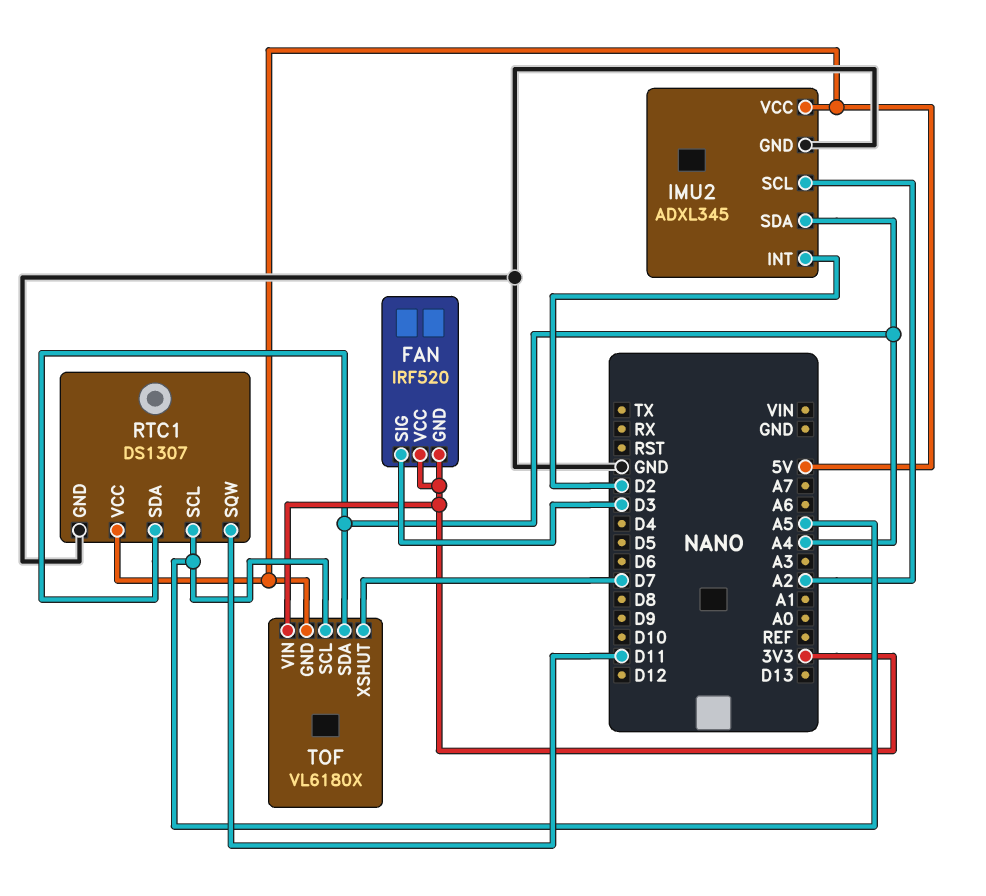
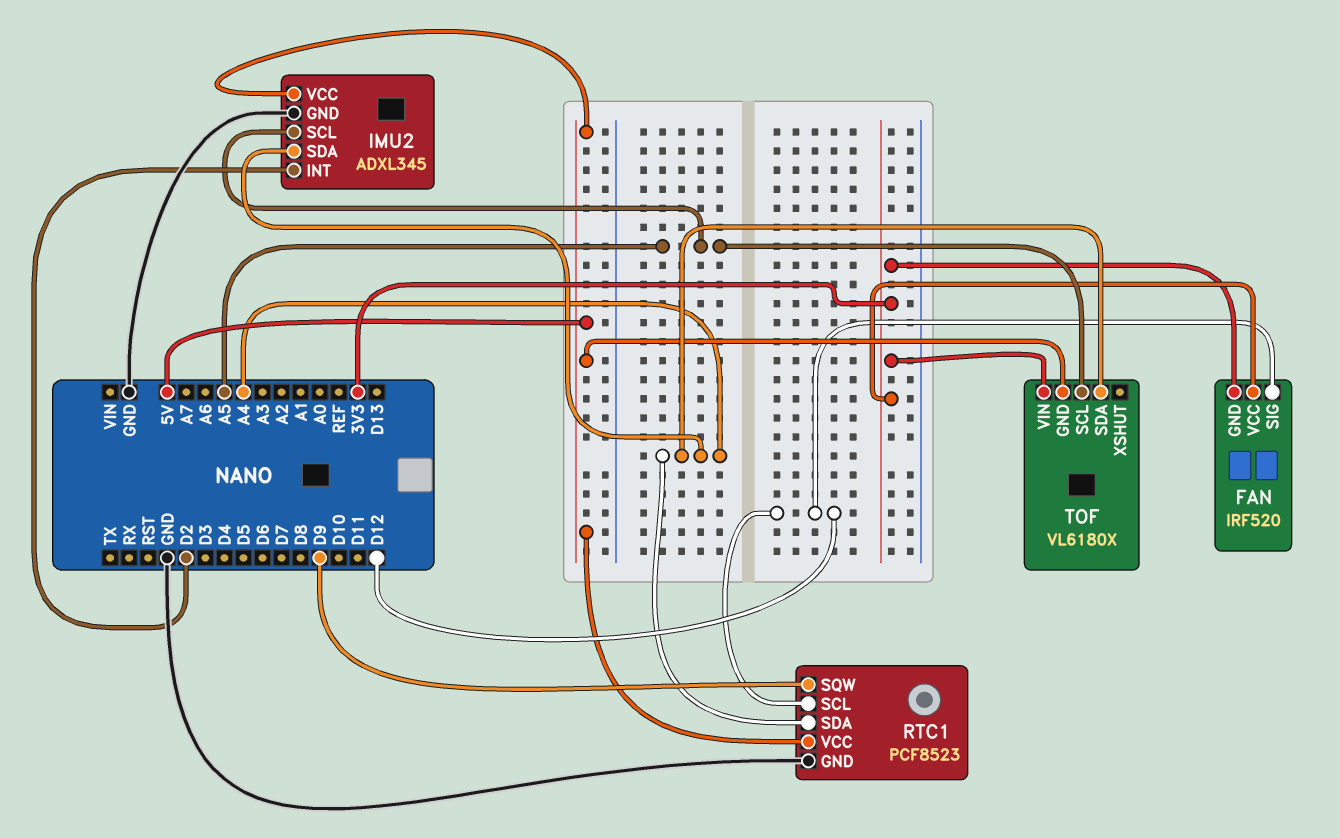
FAN pin SIG: D3 -> D12
IMU2 pin SCL: A2 -> A5
RTC1: DS1307 -> PCF8523
RTC1 pin SCL: A5 -> D12
RTC1 pin SQW: D11 -> D9
TOF pin XSHUT: D7 -> none

